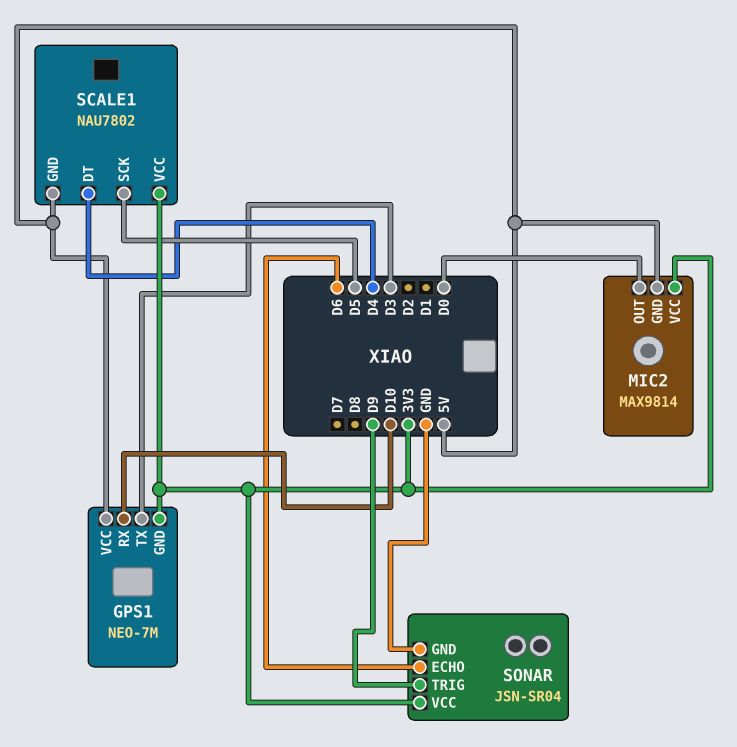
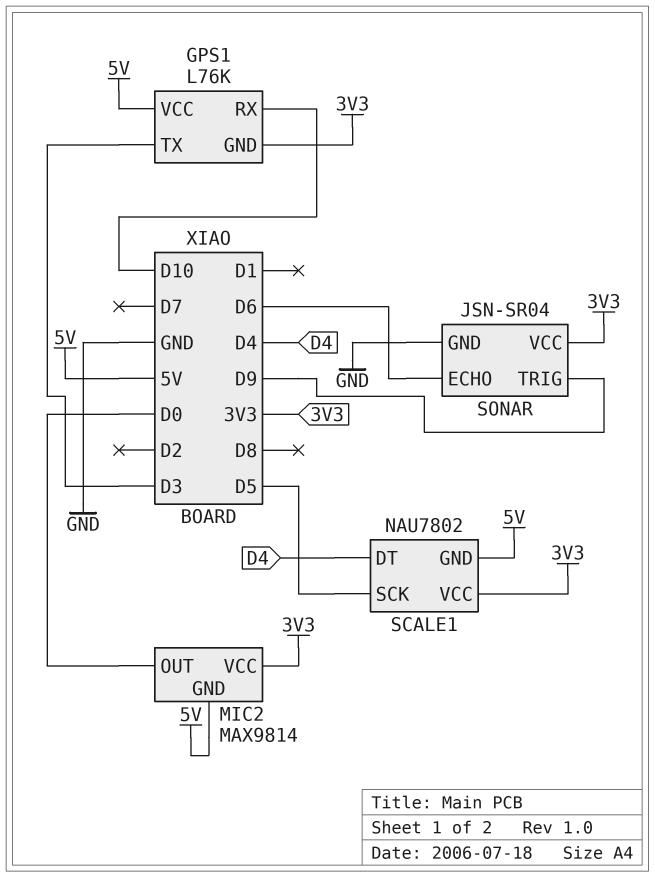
GPS1: NEO-7M -> L76K

